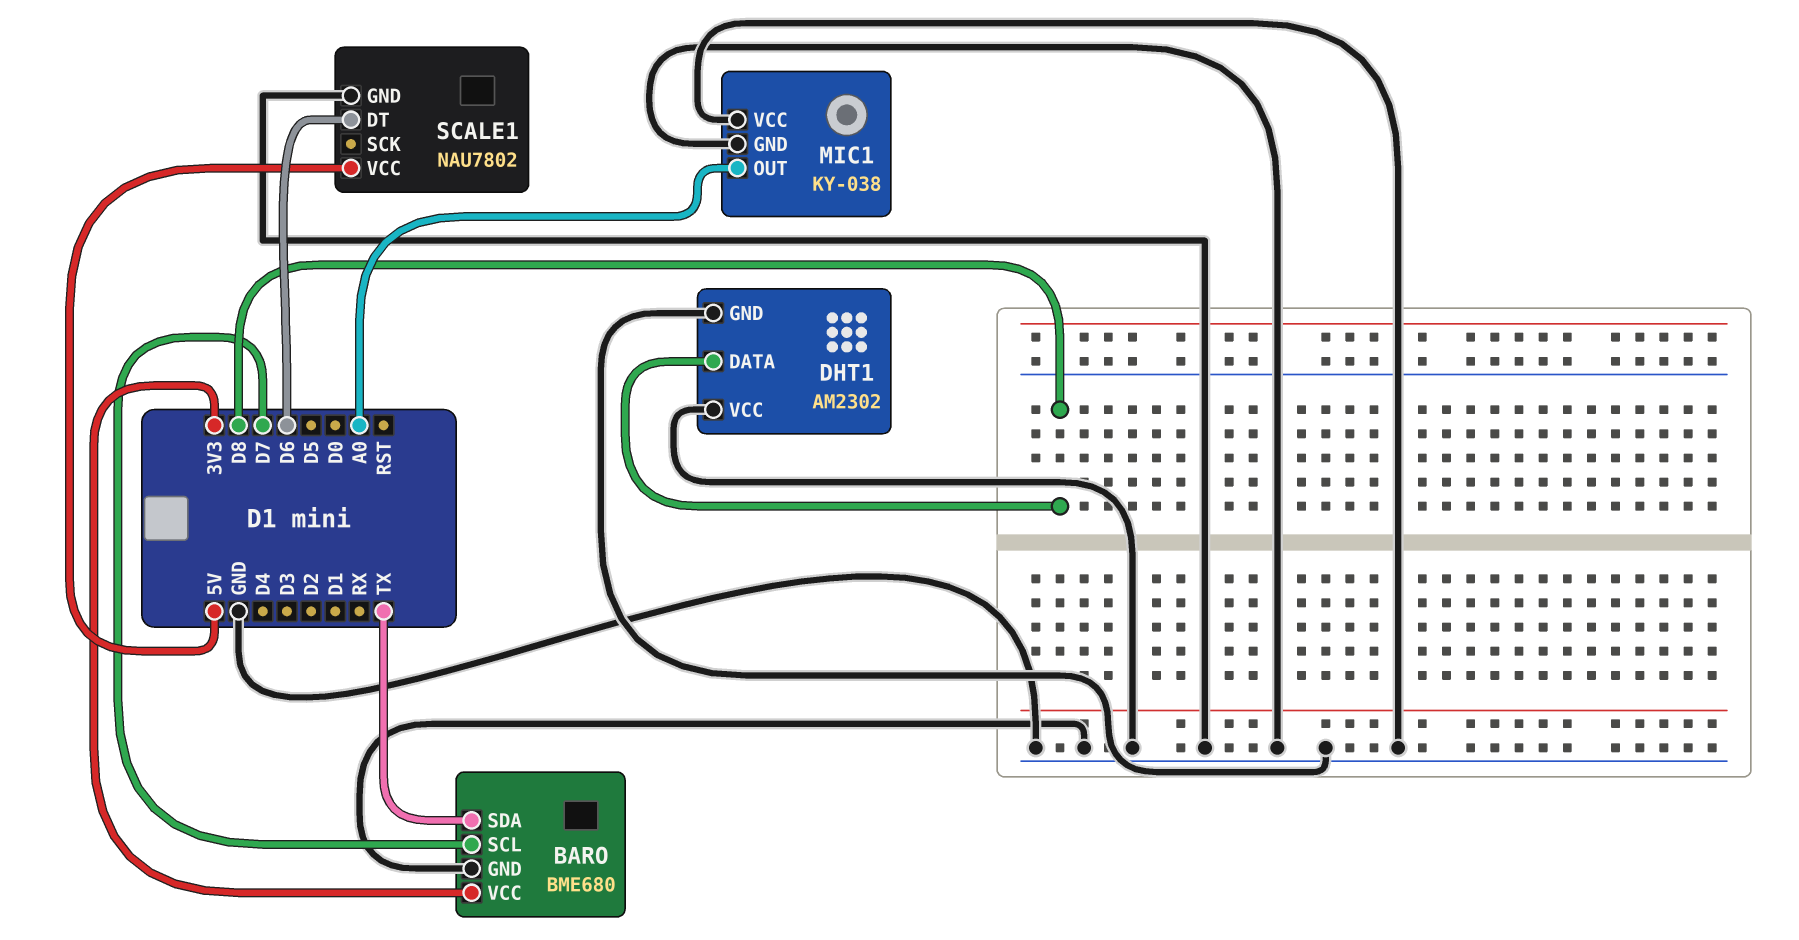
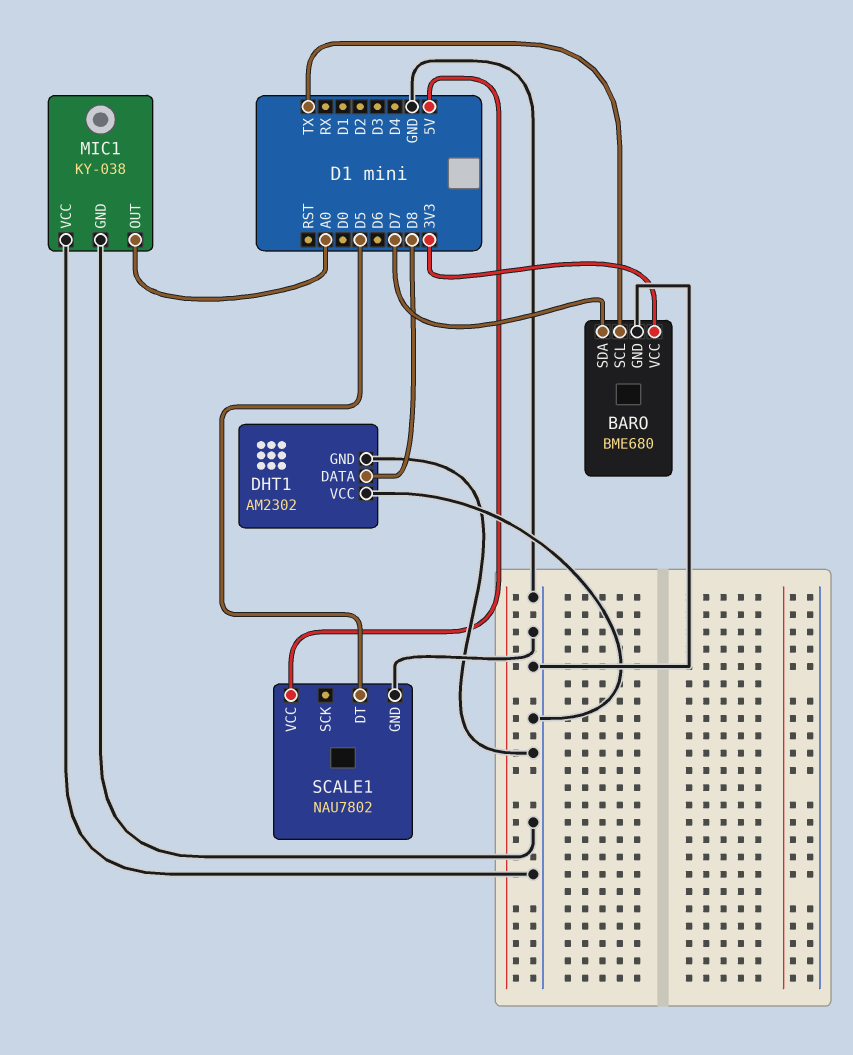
BARO pin SCL: D7 -> TX
BARO pin SDA: TX -> D7
SCALE1 pin DT: D6 -> D5

